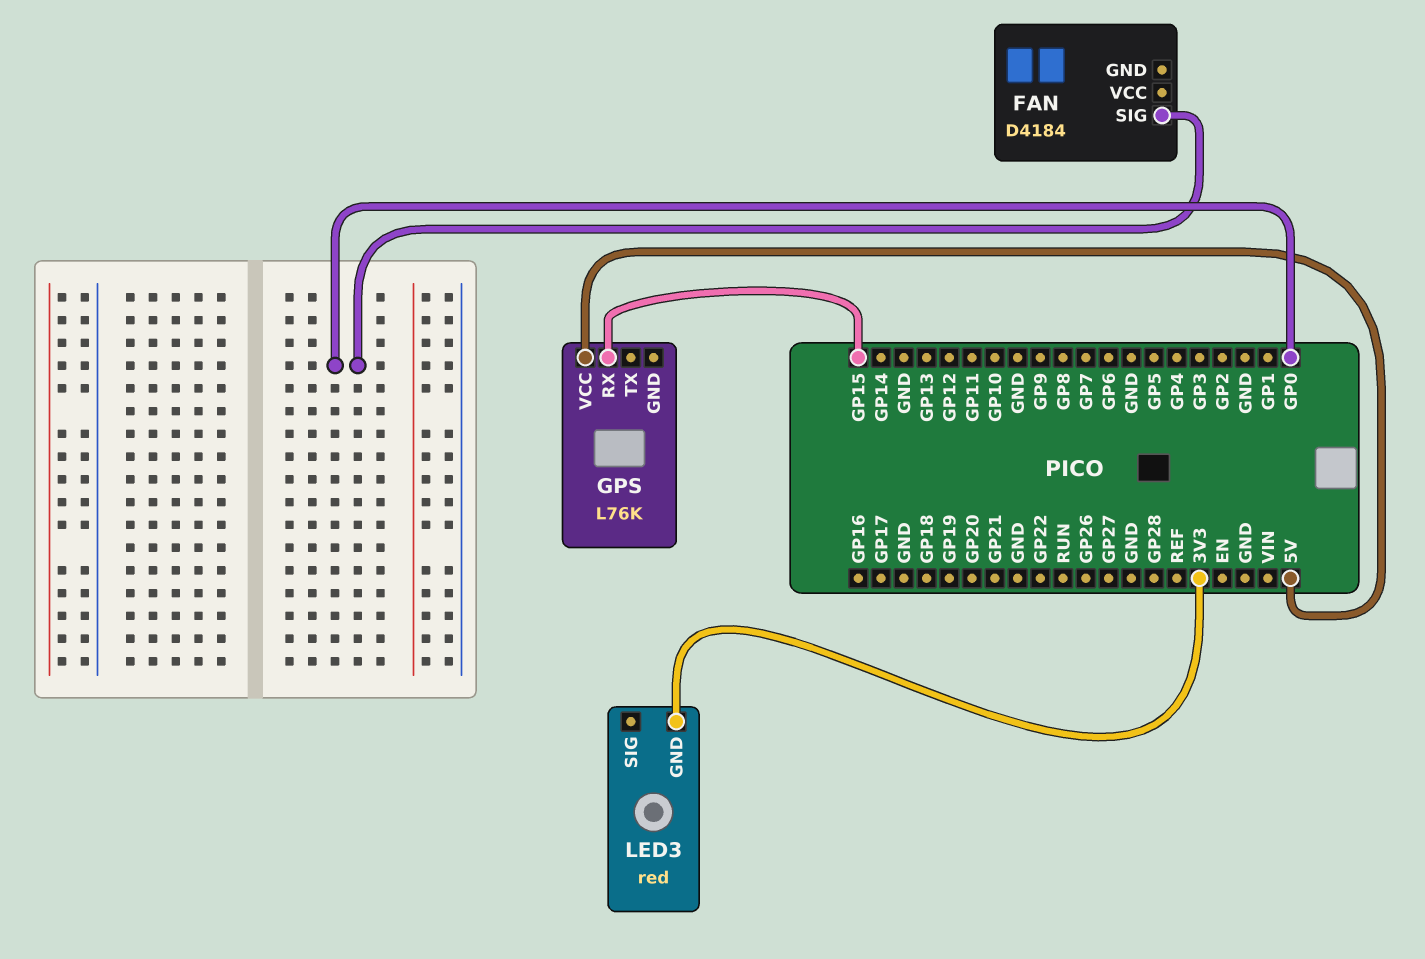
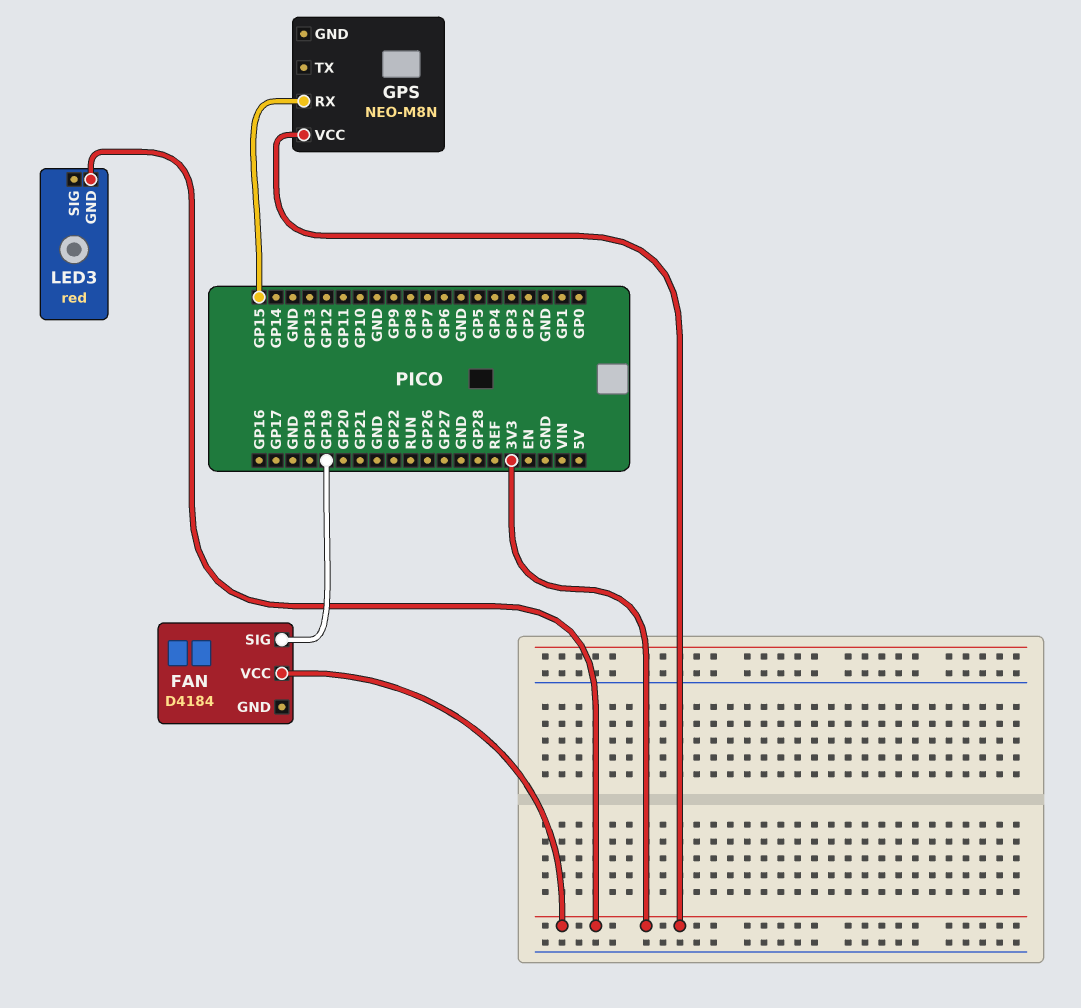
FAN pin SIG: GP0 -> GP19
FAN pin VCC: none -> 3V3
GPS: L76K -> NEO-M8N
GPS pin VCC: 5V -> 3V3

